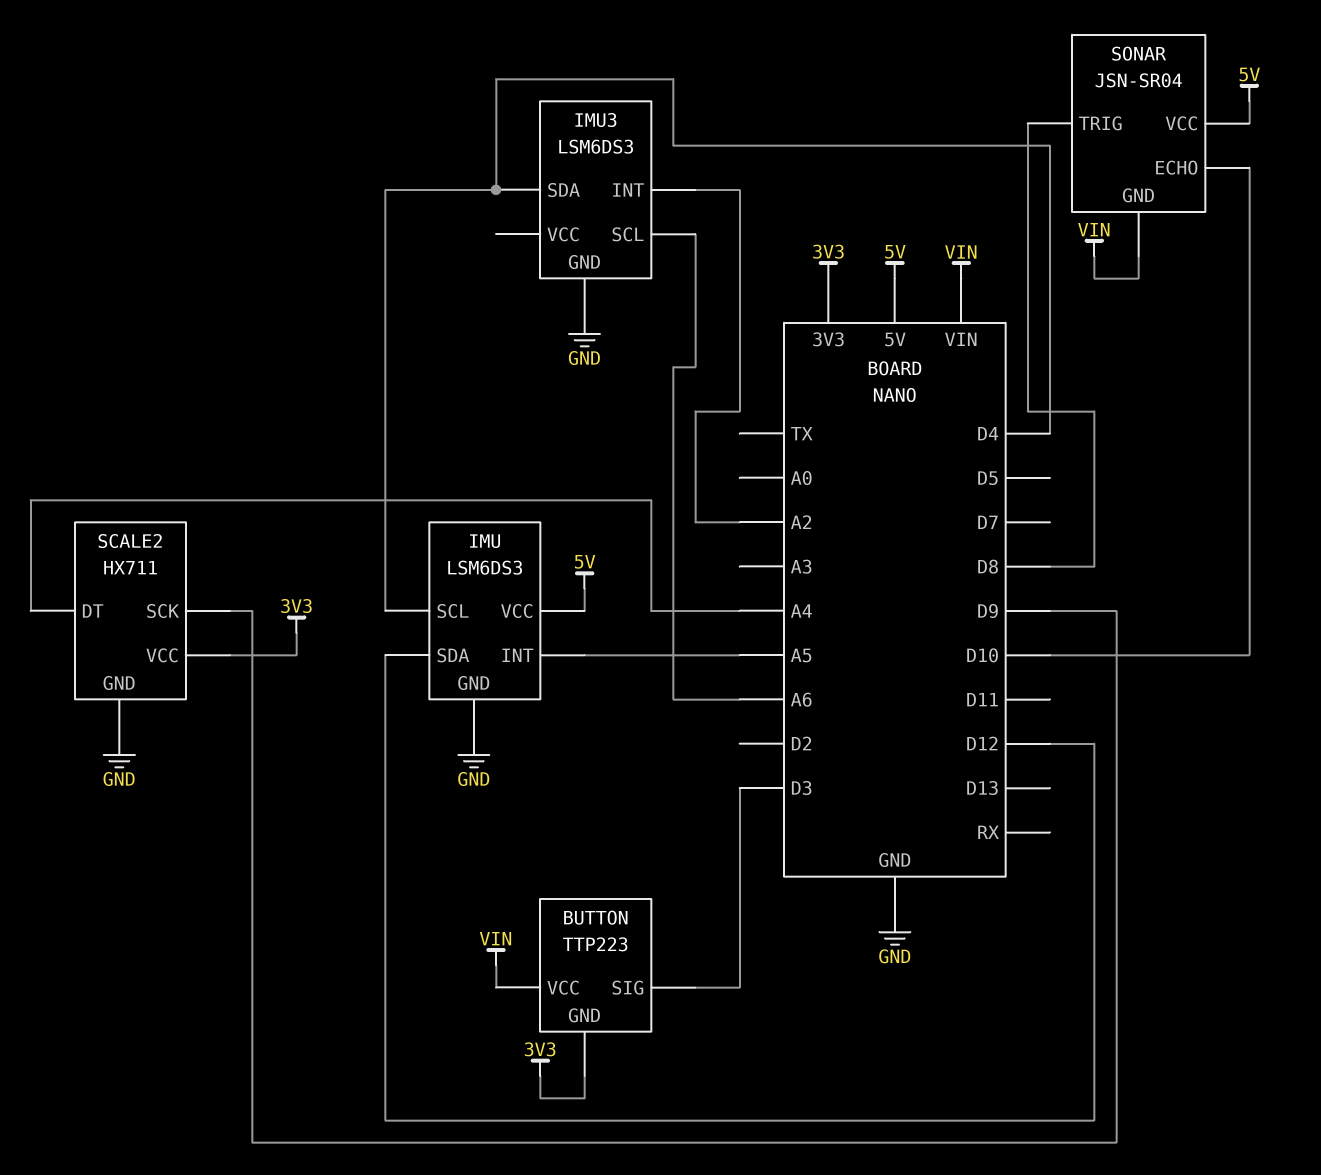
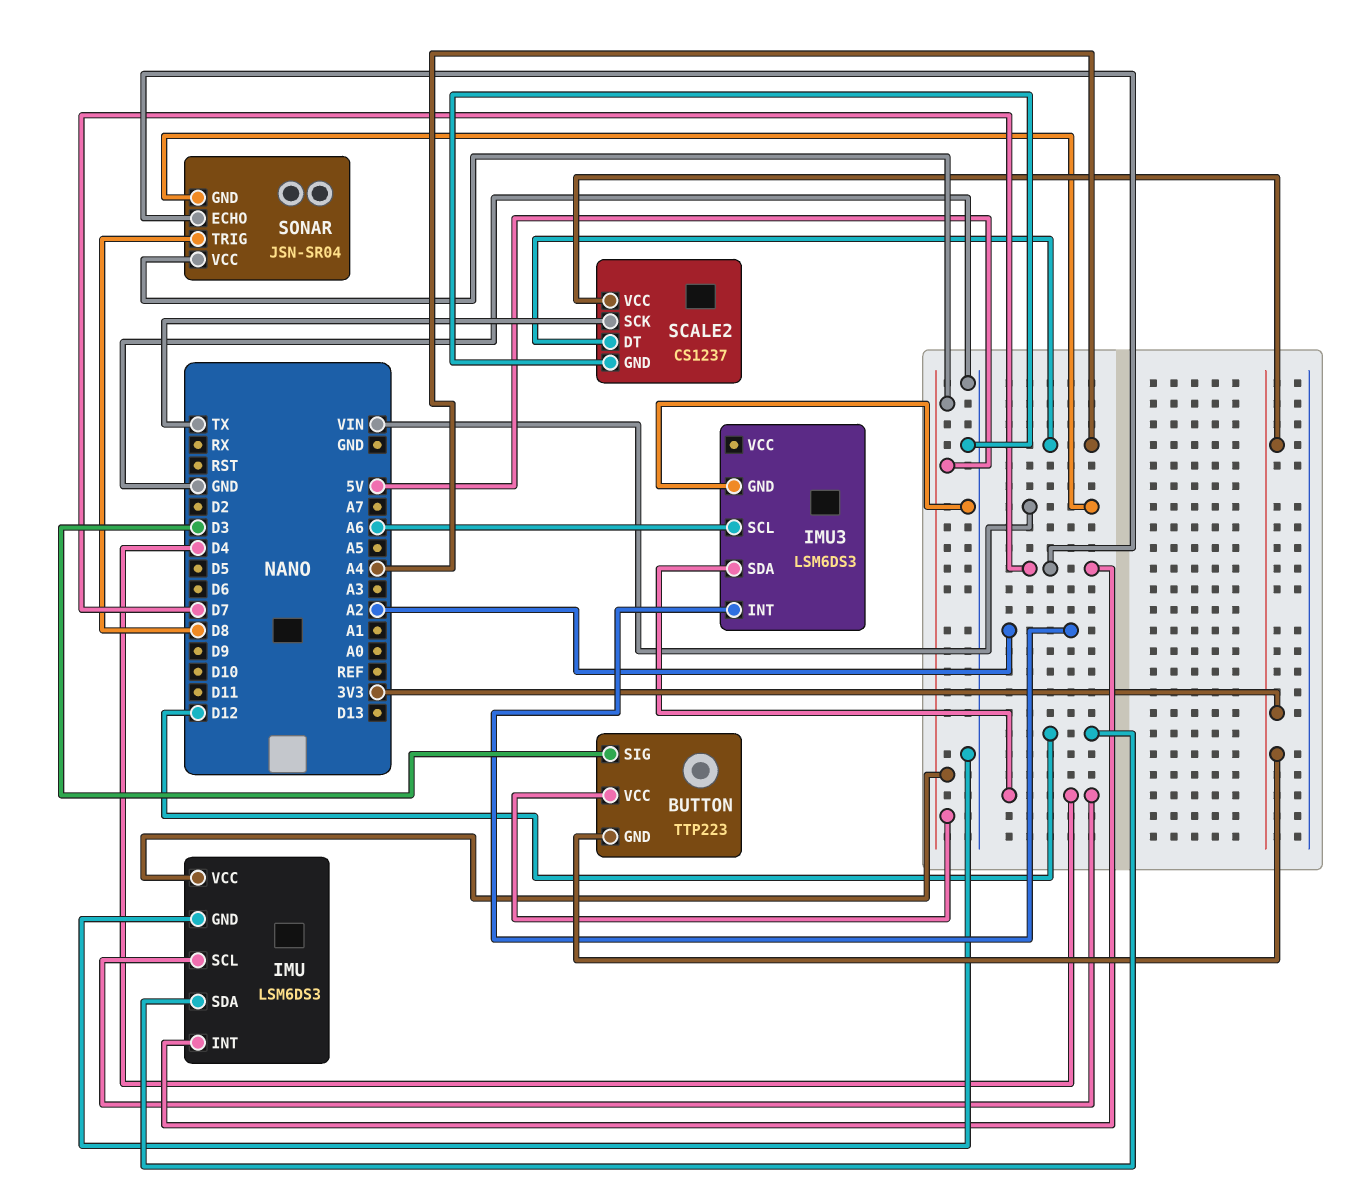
BUTTON pin VCC: VIN -> 5V
IMU pin INT: A5 -> D7
SCALE2: HX711 -> CS1237
SCALE2 pin SCK: D9 -> TX
SONAR pin ECHO: D10 -> D7

